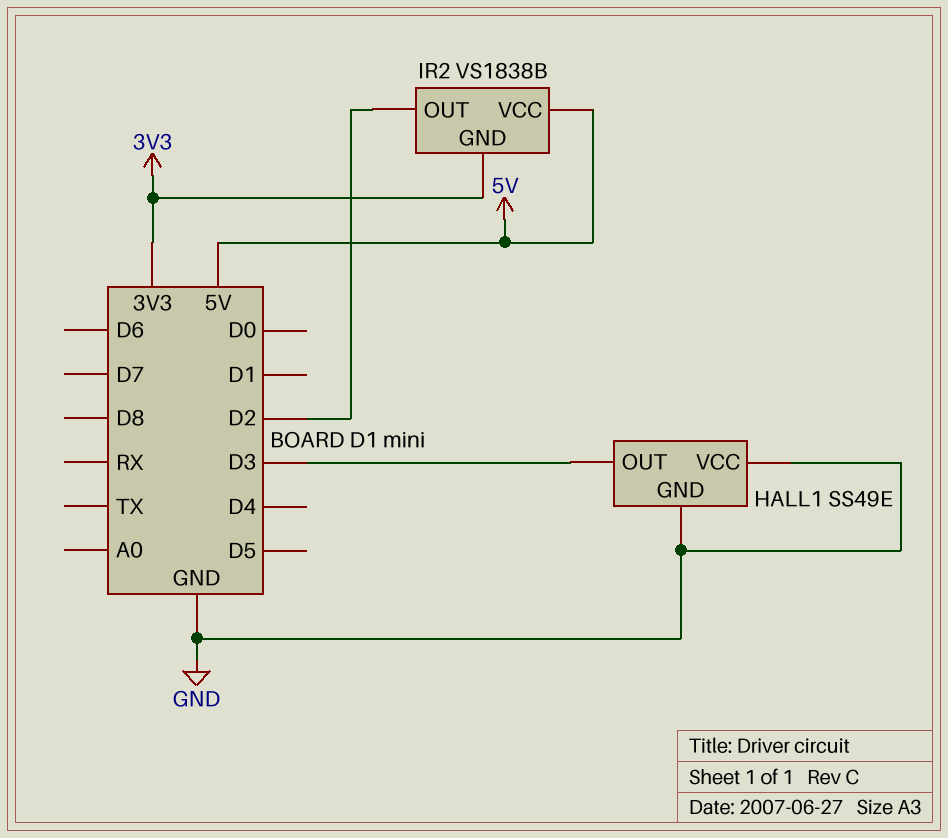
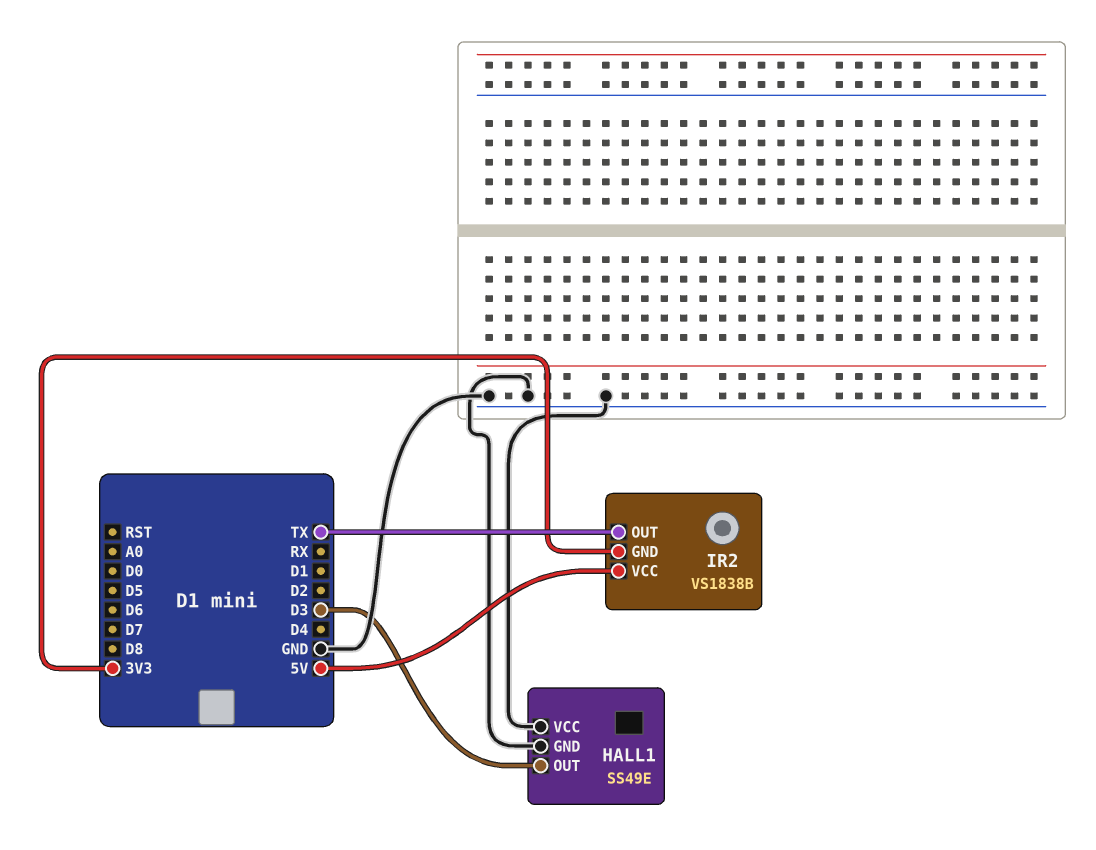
IR2 pin OUT: D2 -> TX

